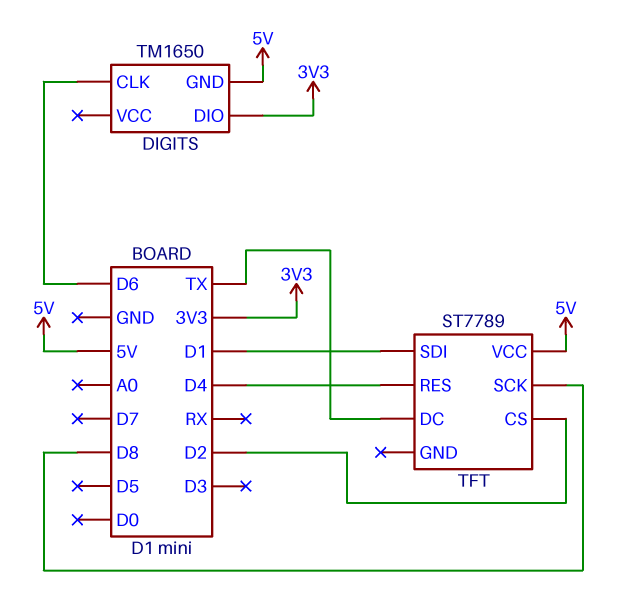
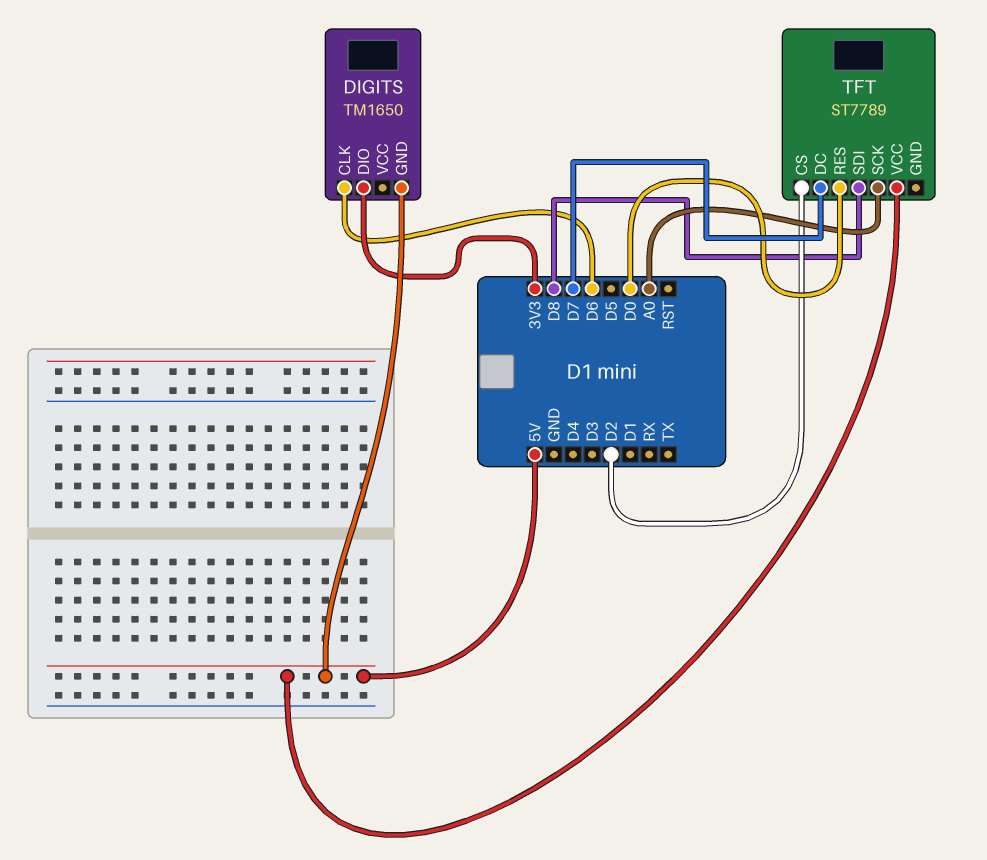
TFT pin DC: TX -> D7
TFT pin RES: D4 -> D0
TFT pin SCK: D8 -> A0
TFT pin SDI: D1 -> D8

